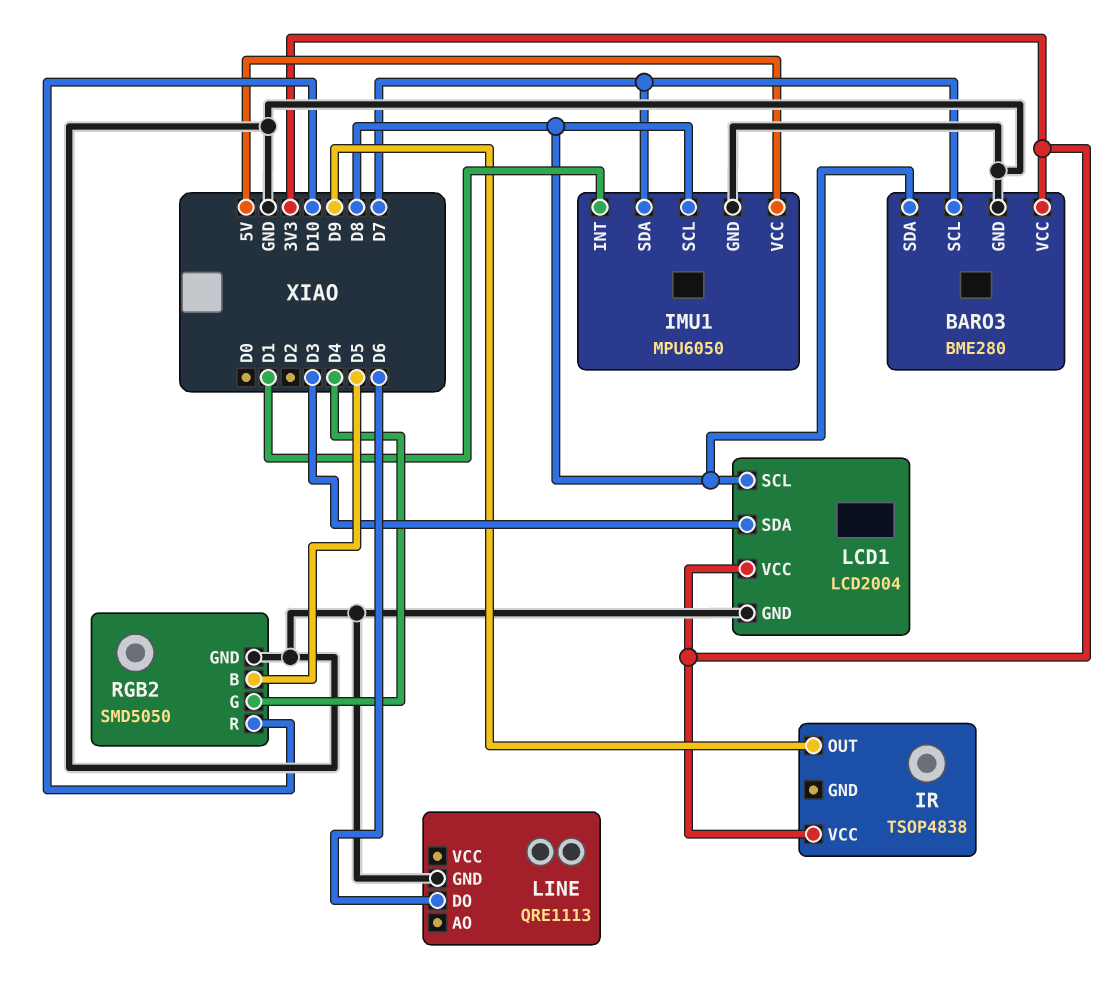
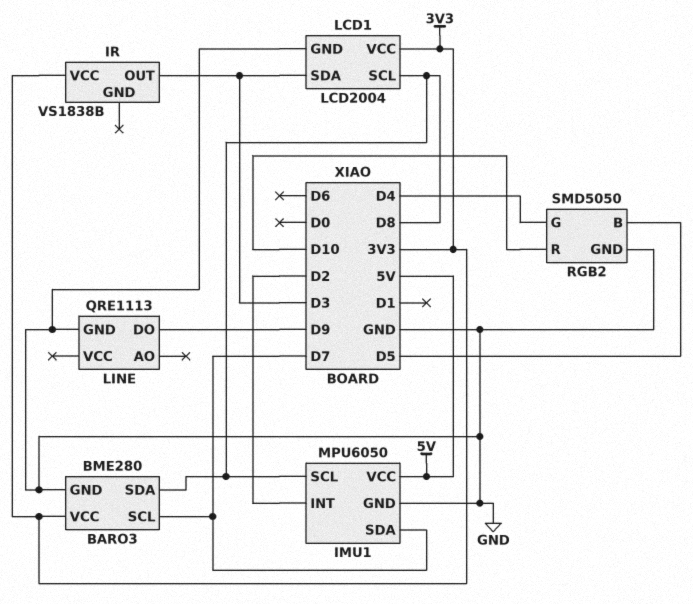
IMU1 pin INT: D1 -> D2
IR: TSOP4838 -> VS1838B
IR pin OUT: D9 -> D3
LINE pin DO: D6 -> D9

